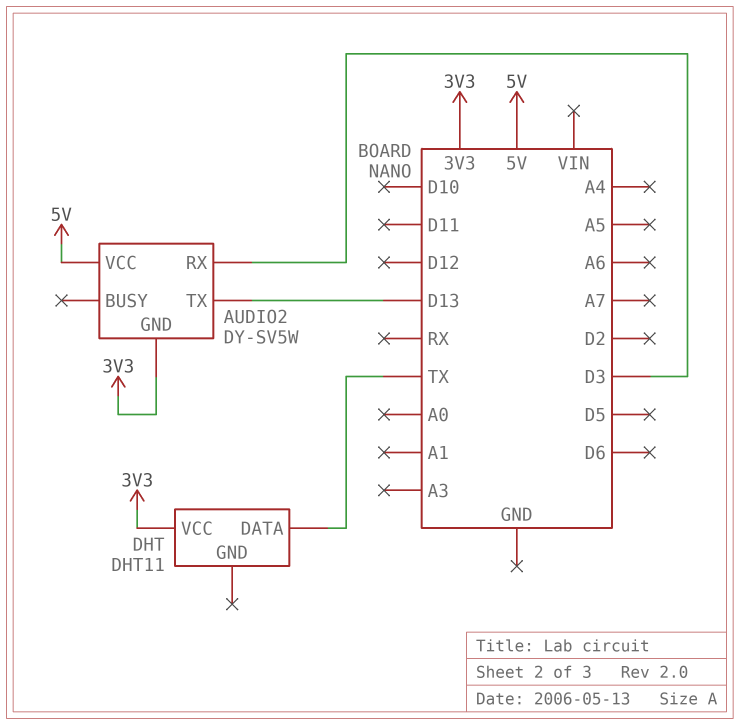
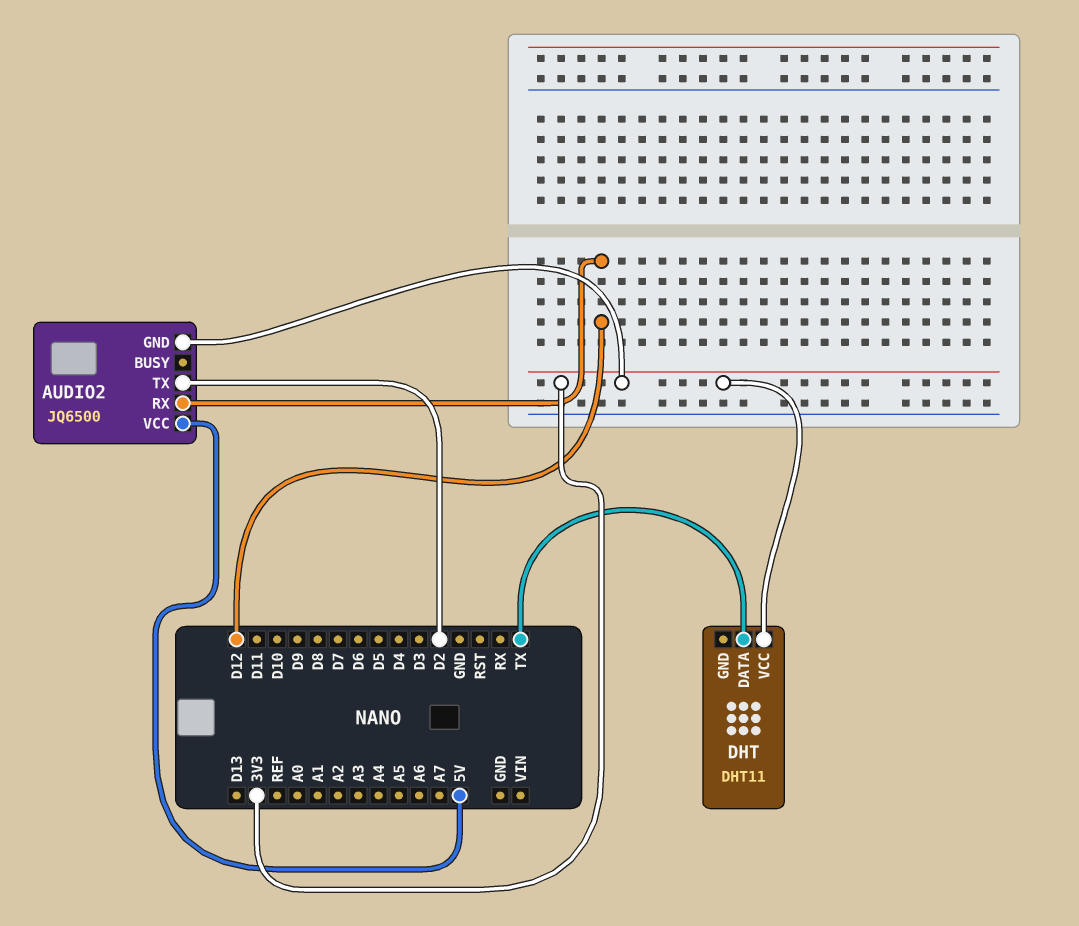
AUDIO2: DY-SV5W -> JQ6500
AUDIO2 pin RX: D3 -> D12
AUDIO2 pin TX: D13 -> D2

